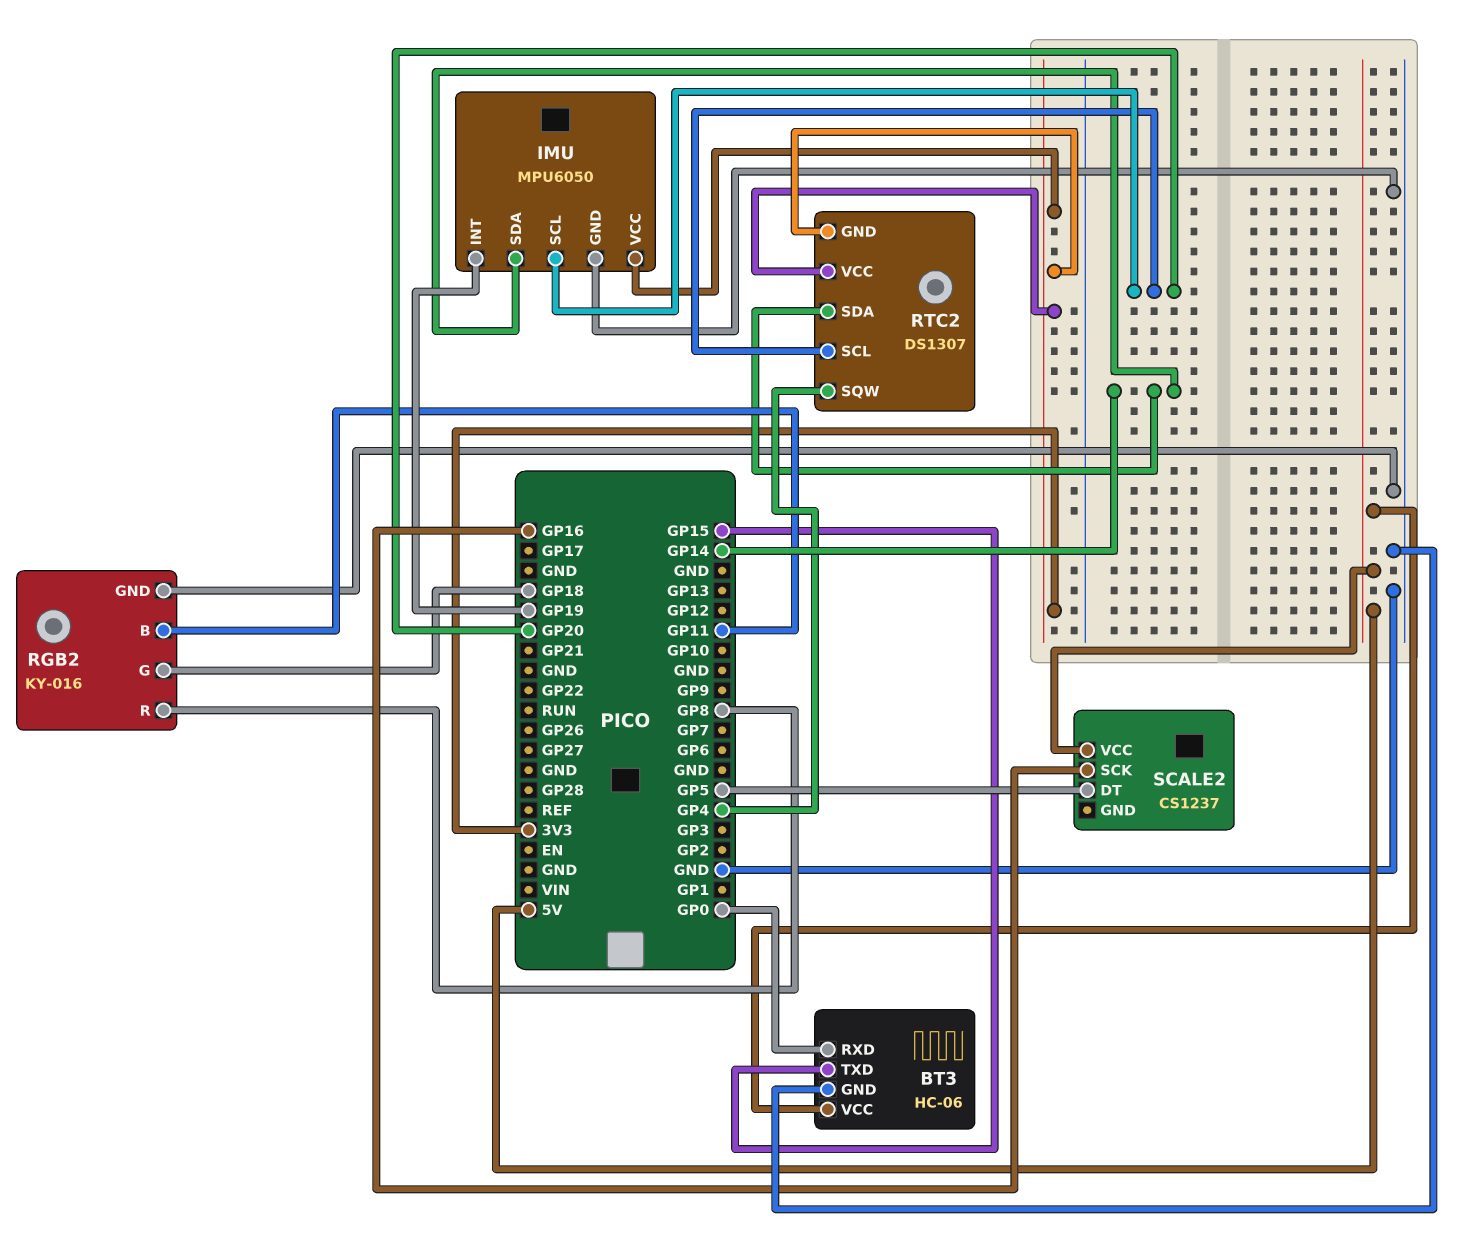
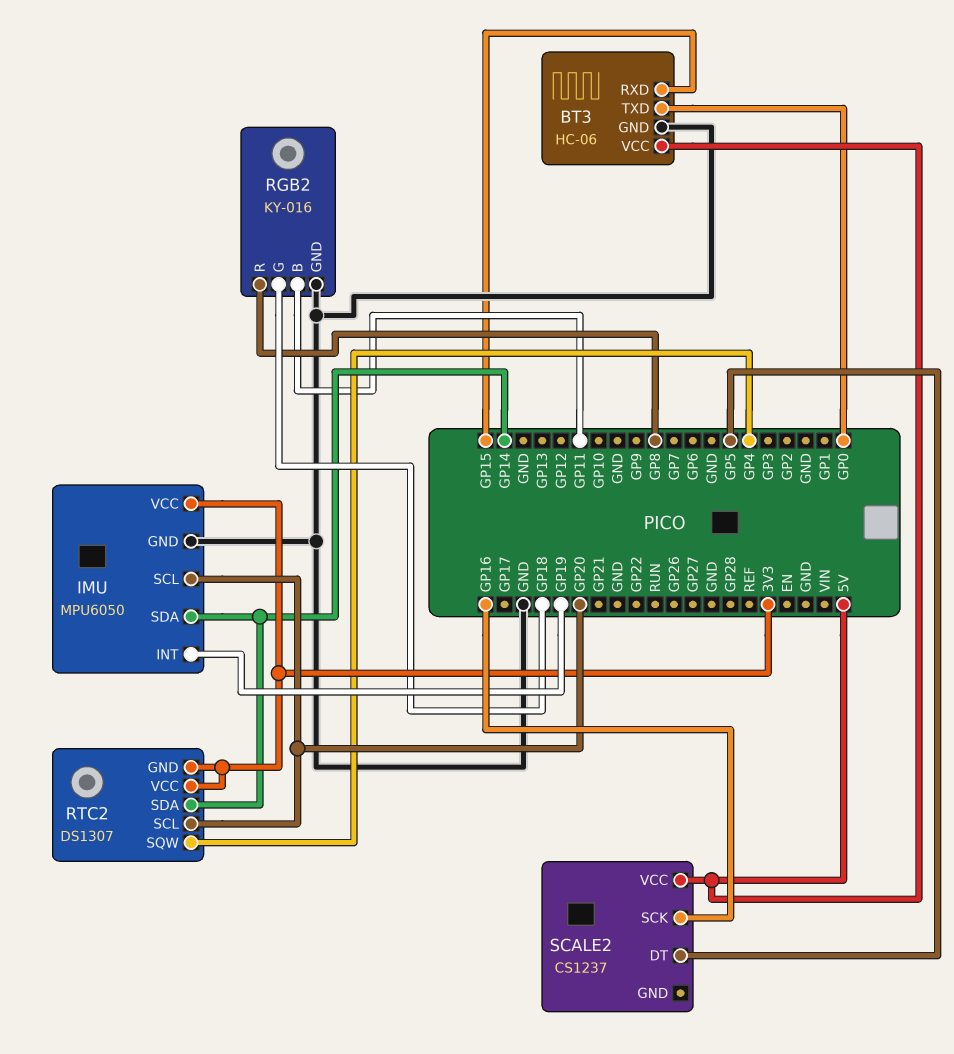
BT3 pin RXD: GP0 -> GP15
BT3 pin TXD: GP15 -> GP0

